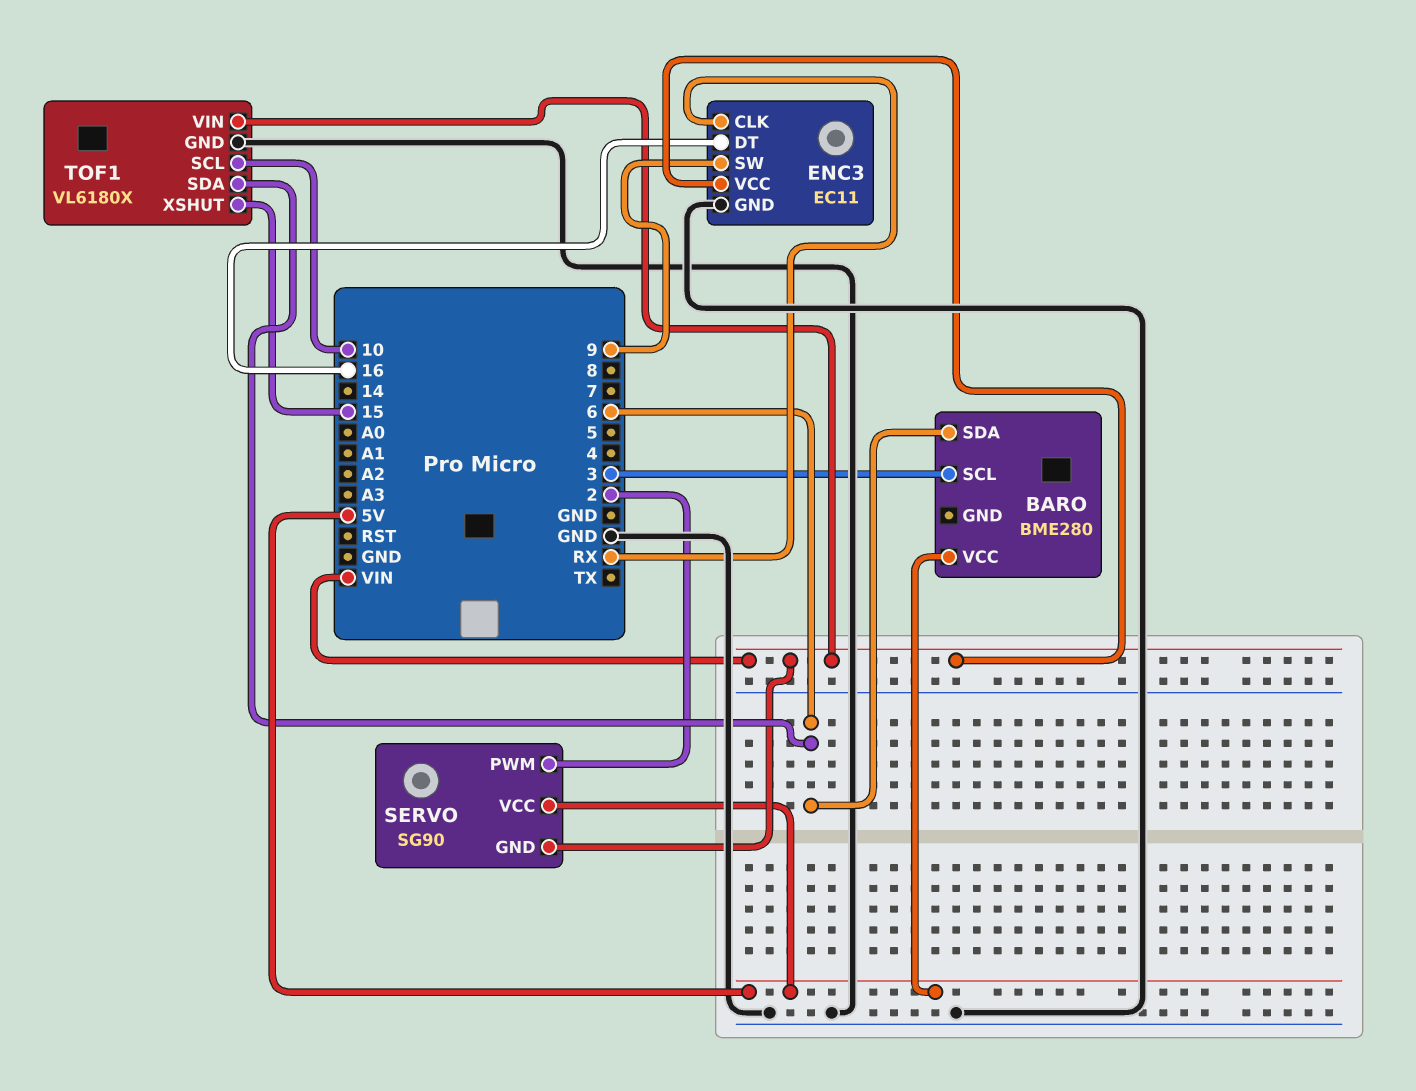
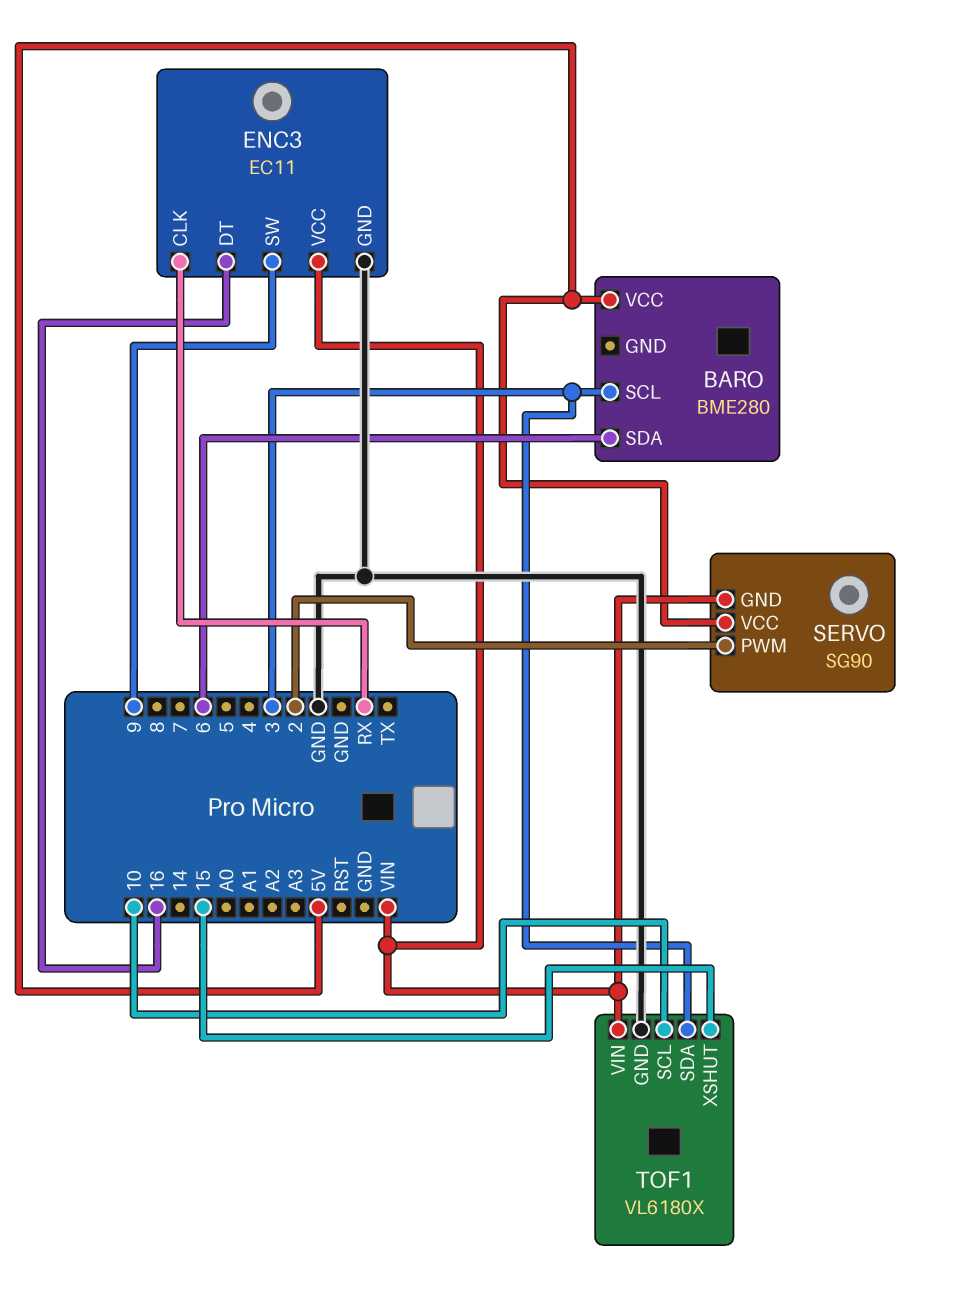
TOF1 pin SDA: 6 -> 3

